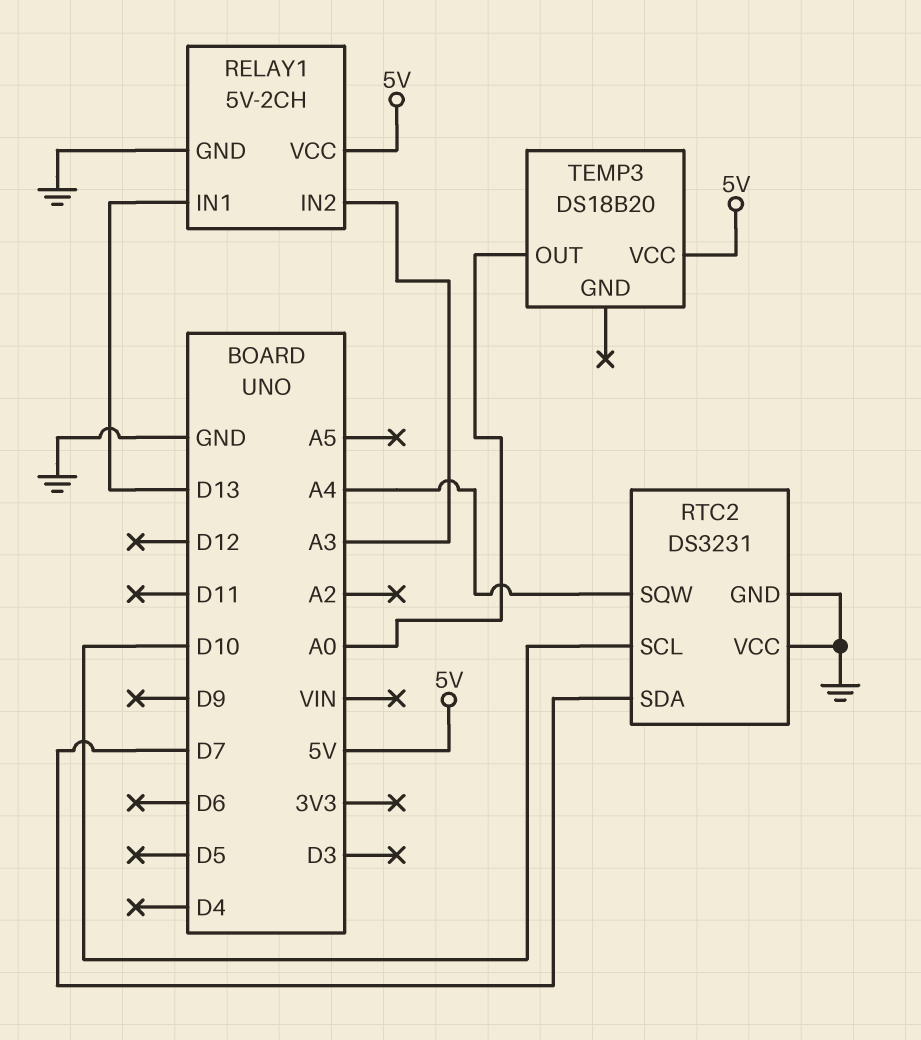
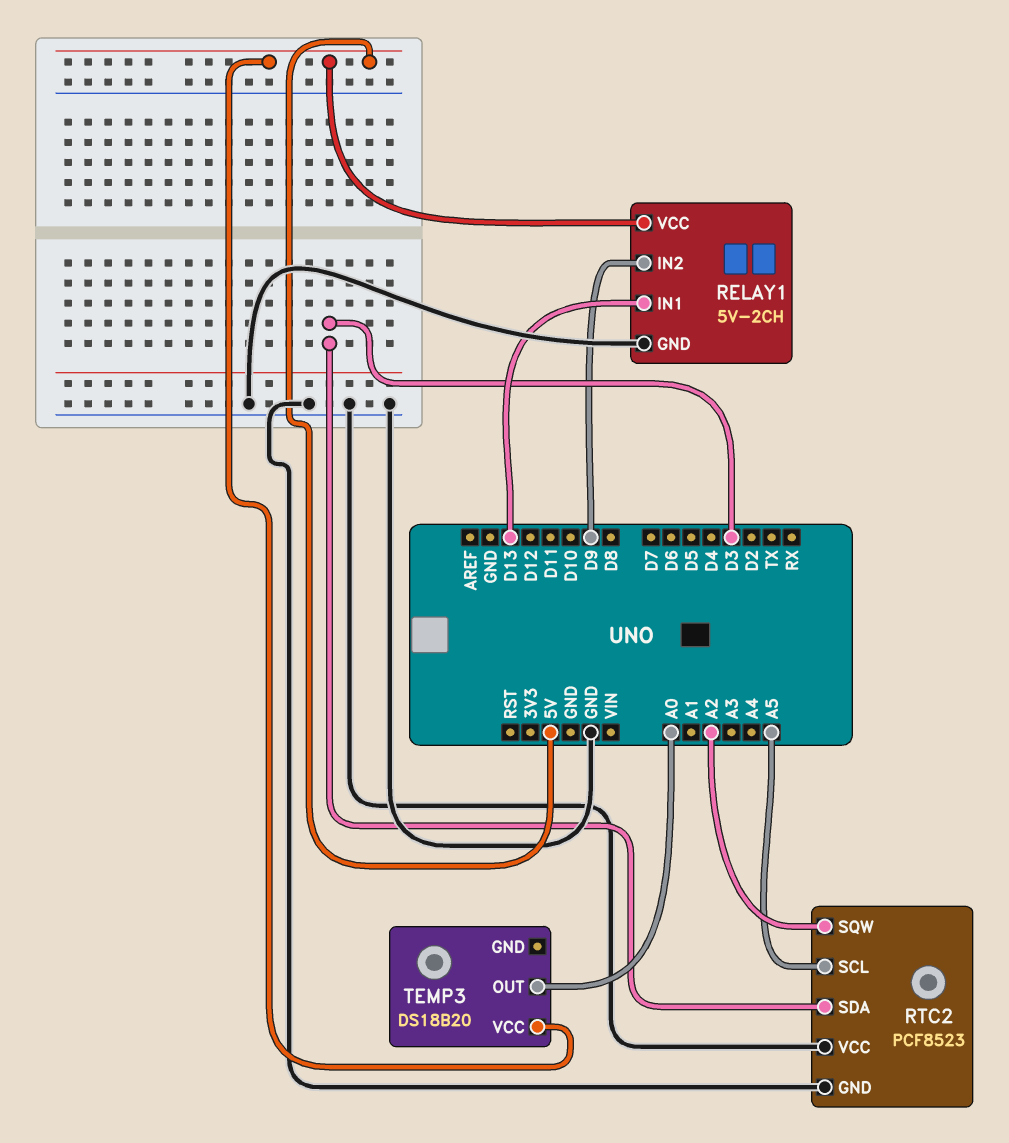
RELAY1 pin IN2: A3 -> D9
RTC2: DS3231 -> PCF8523
RTC2 pin SCL: D10 -> A5
RTC2 pin SDA: D7 -> D3
RTC2 pin SQW: A4 -> A2

